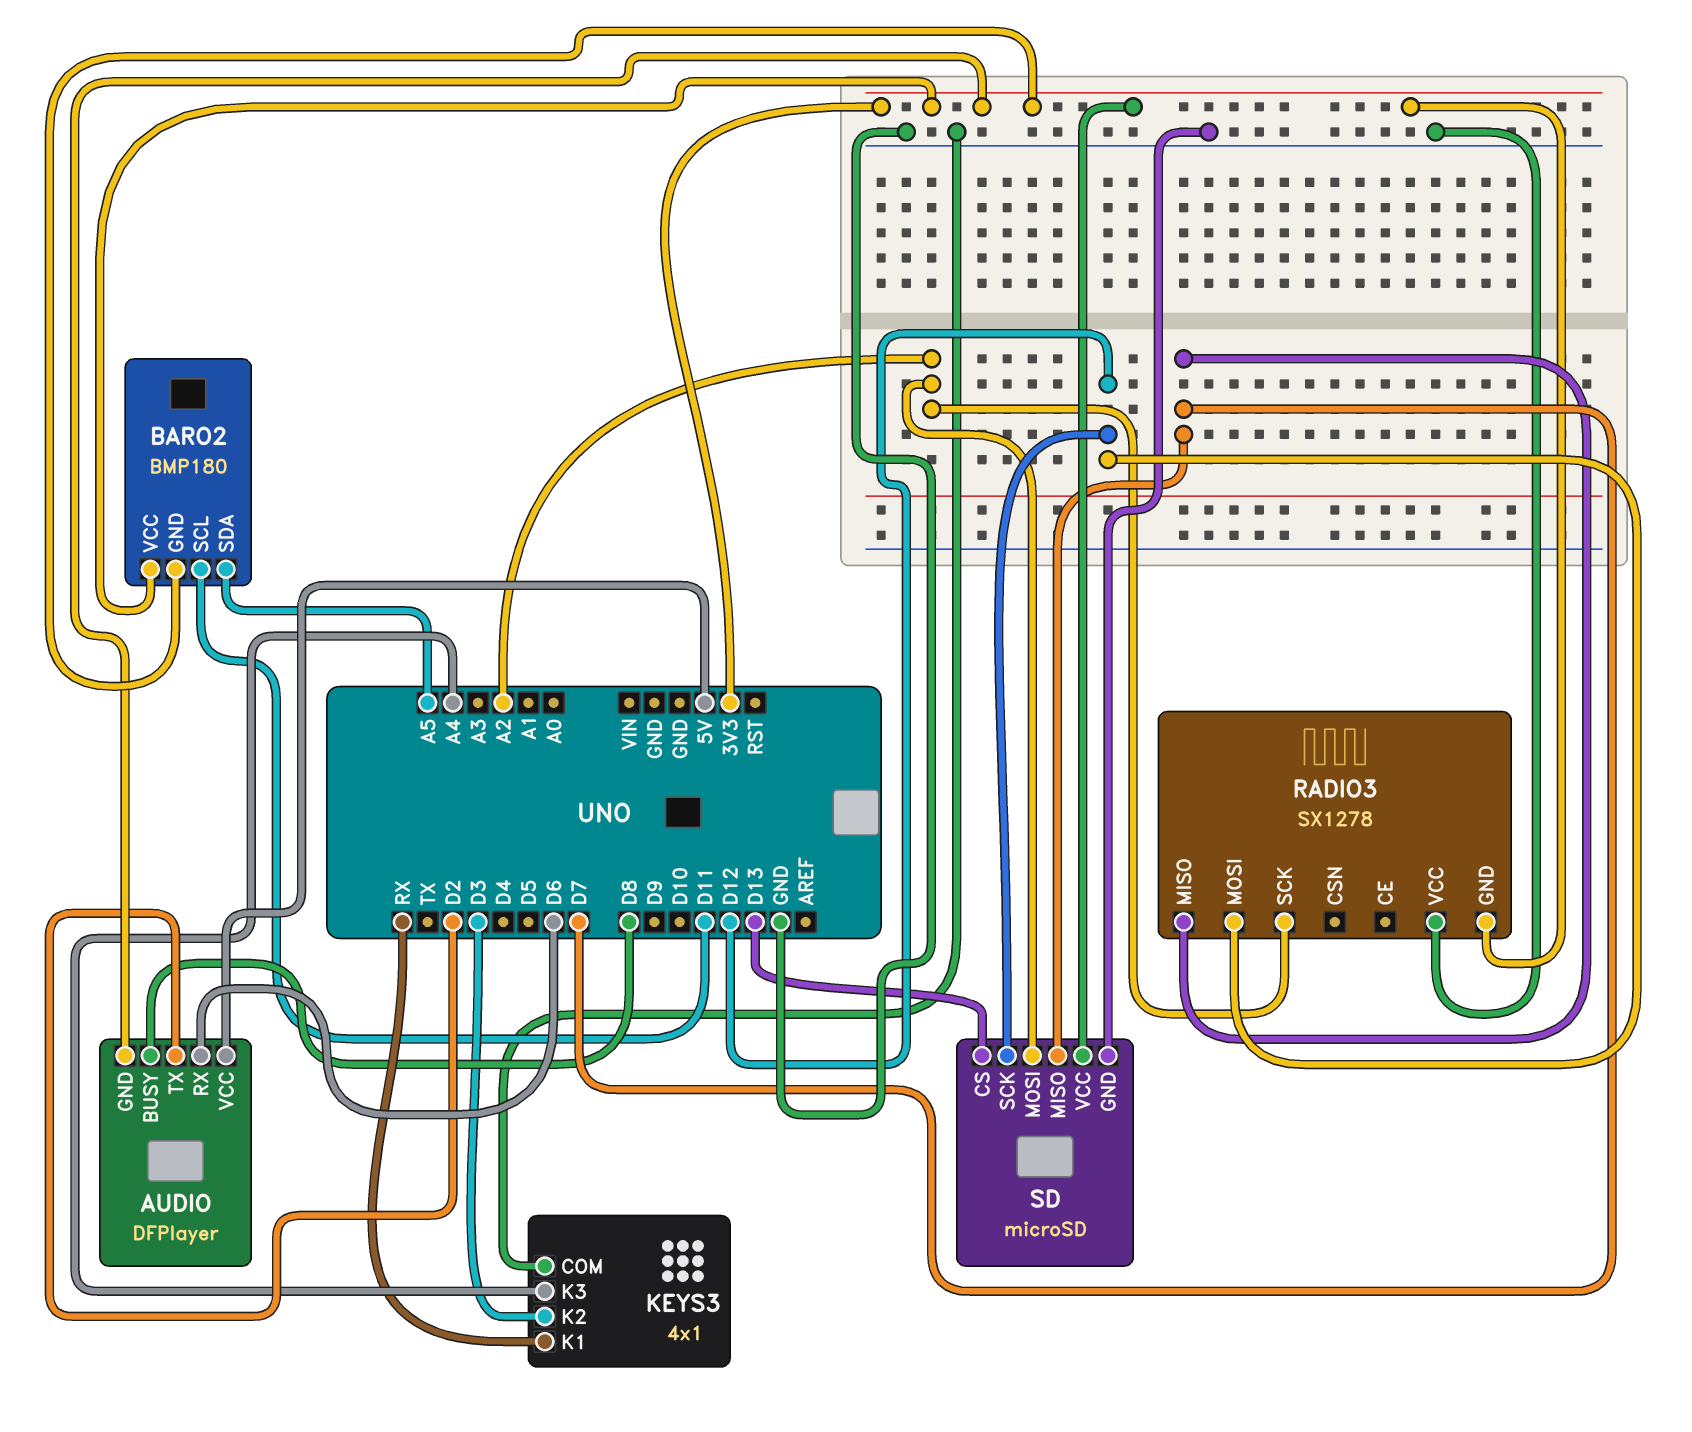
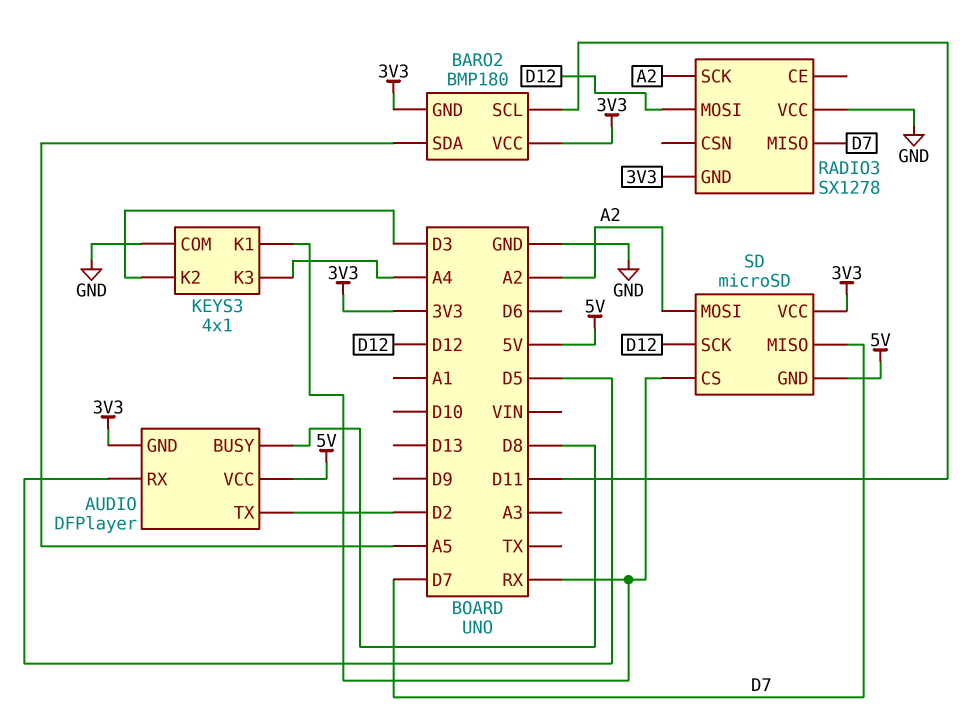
AUDIO pin RX: D6 -> D5
SD pin CS: D13 -> RX
SD pin GND: GND -> 5V

